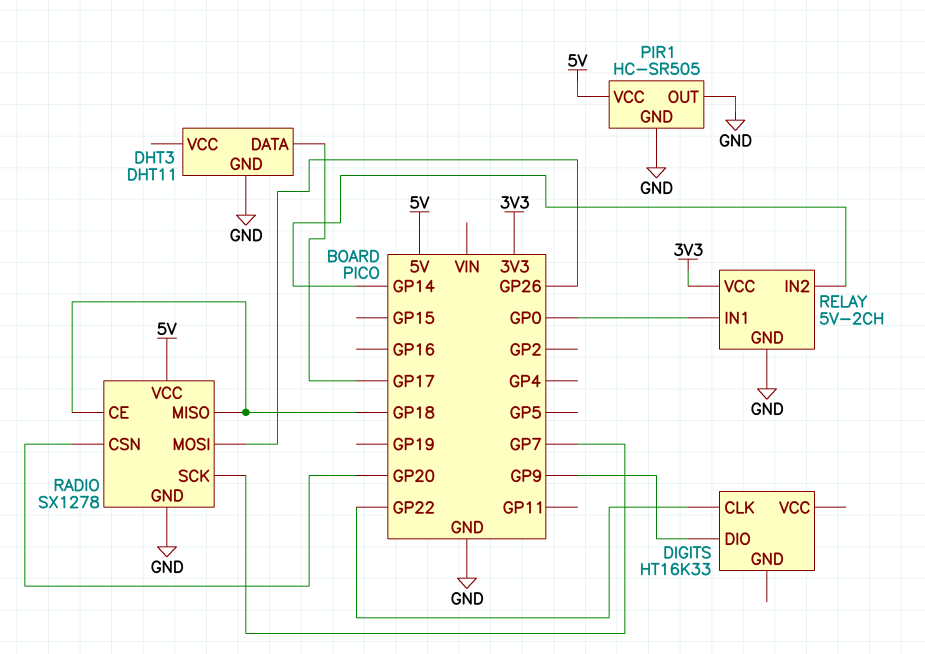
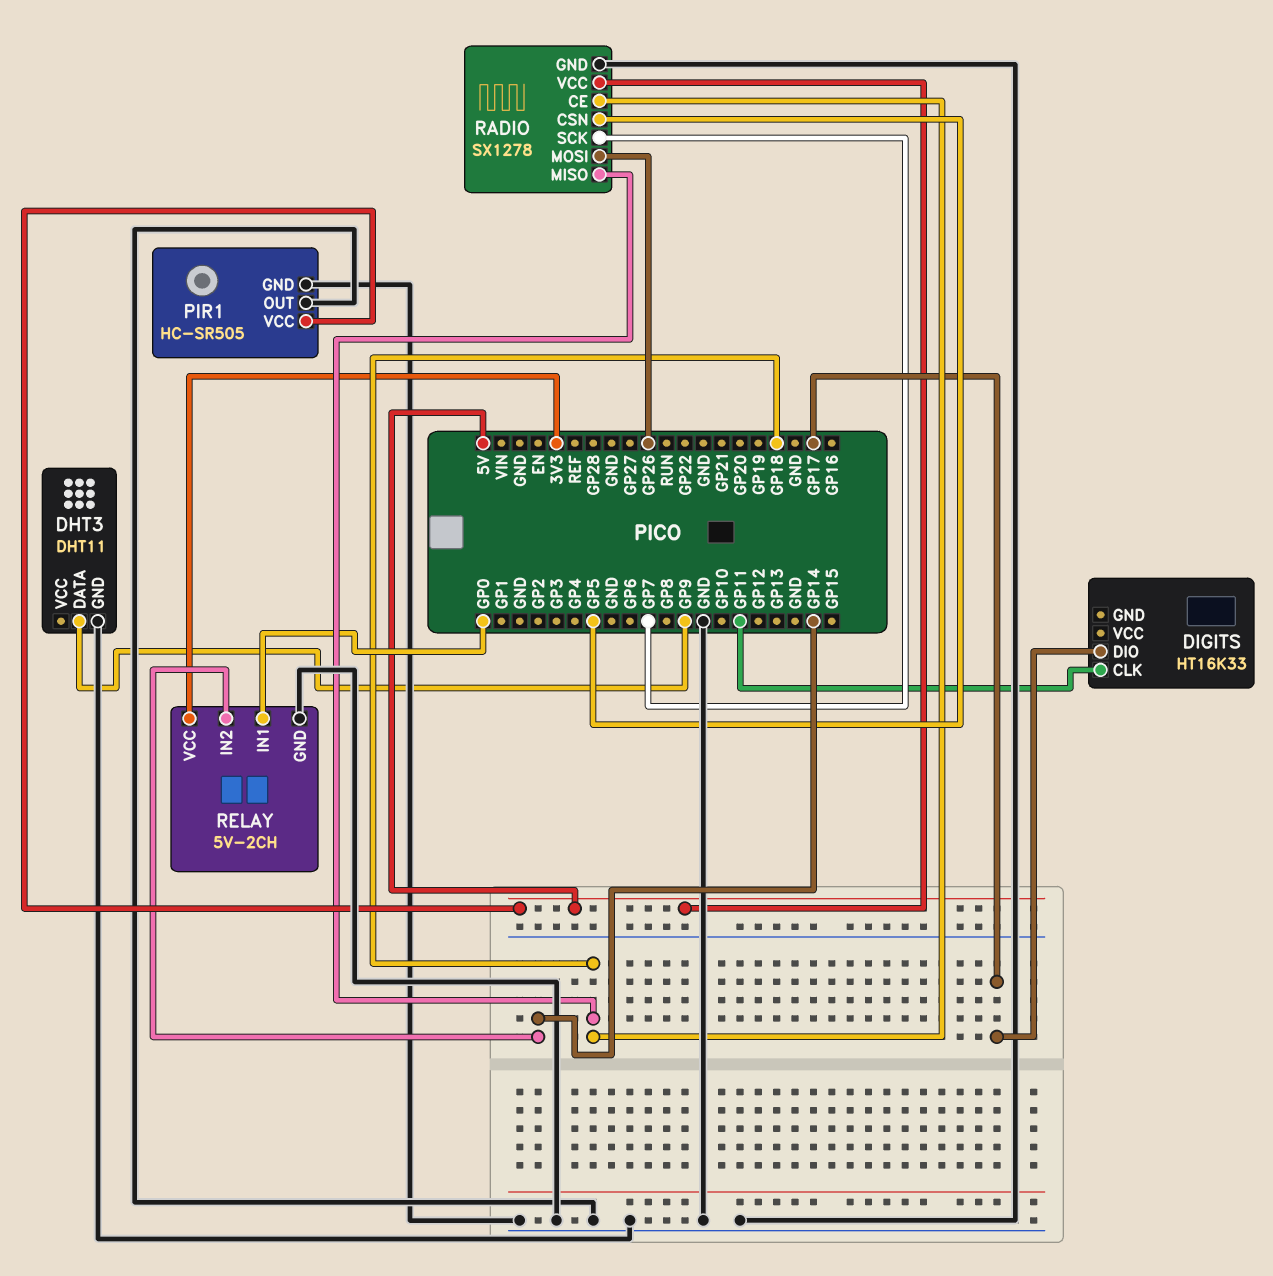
DHT3 pin DATA: GP17 -> GP9
DIGITS pin CLK: GP22 -> GP11
DIGITS pin DIO: GP9 -> GP17
RADIO pin CSN: GP20 -> GP5

